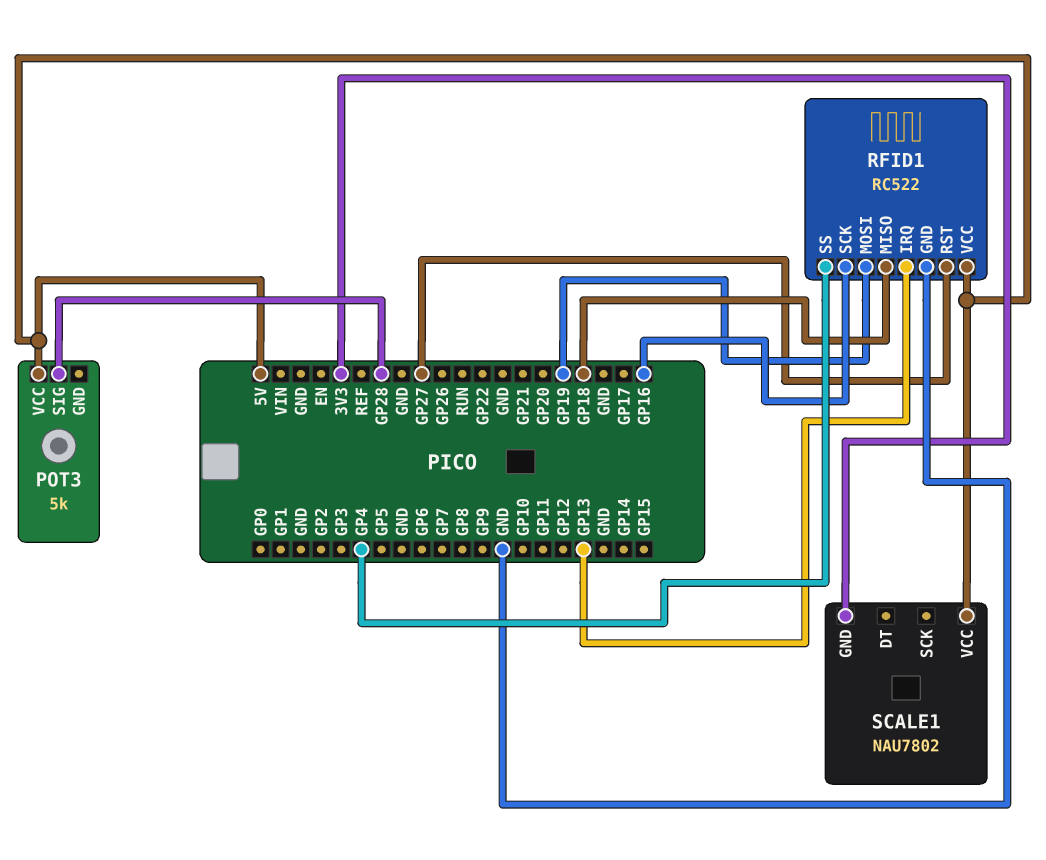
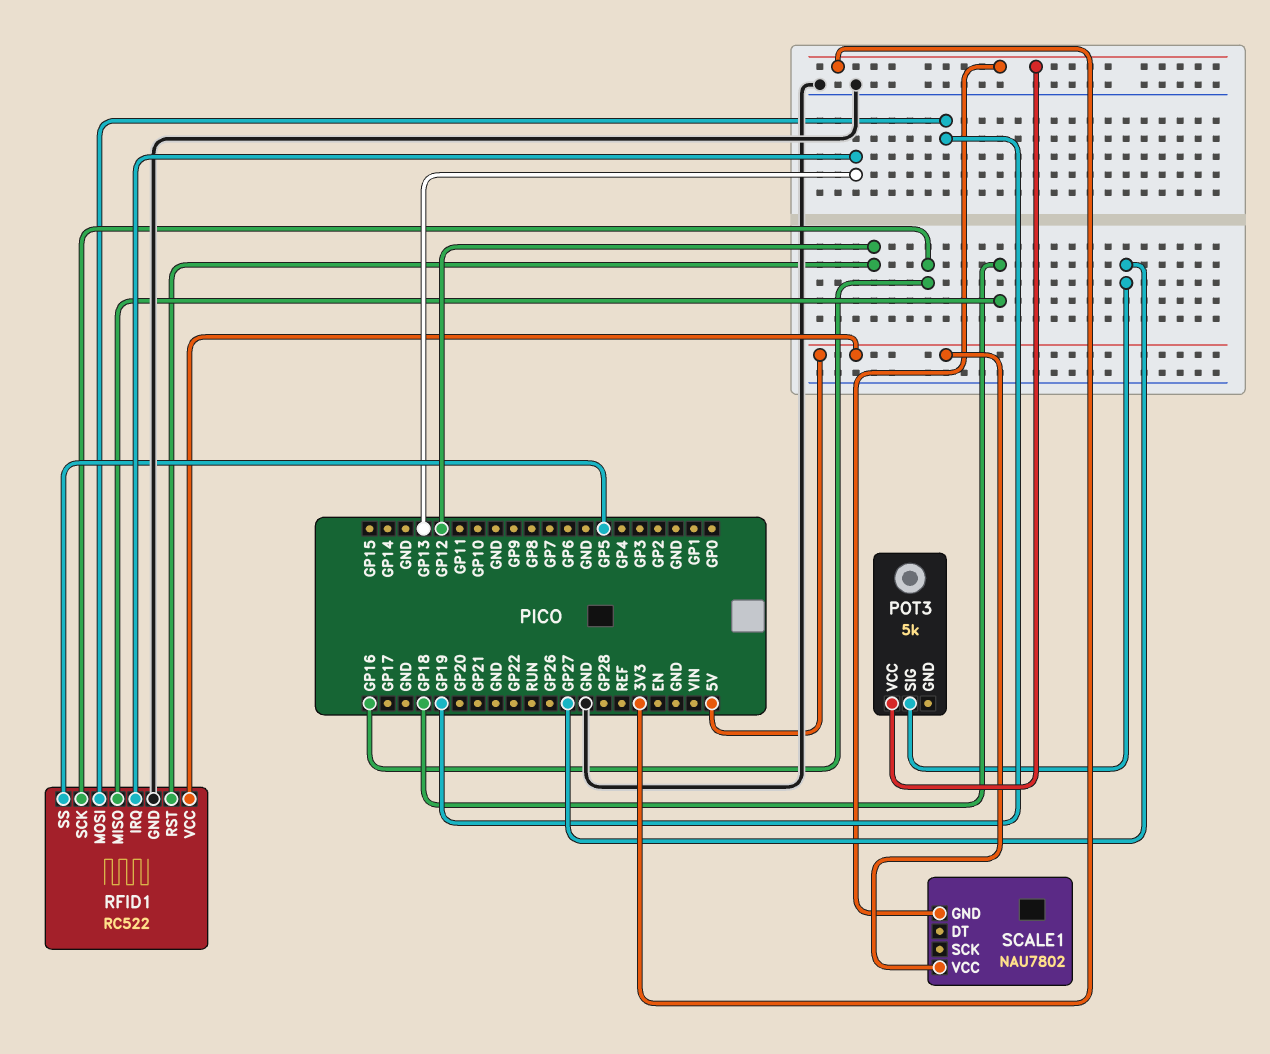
POT3 pin SIG: GP28 -> GP27
POT3 pin VCC: 5V -> 3V3
RFID1 pin RST: GP27 -> GP12
RFID1 pin SS: GP4 -> GP5

